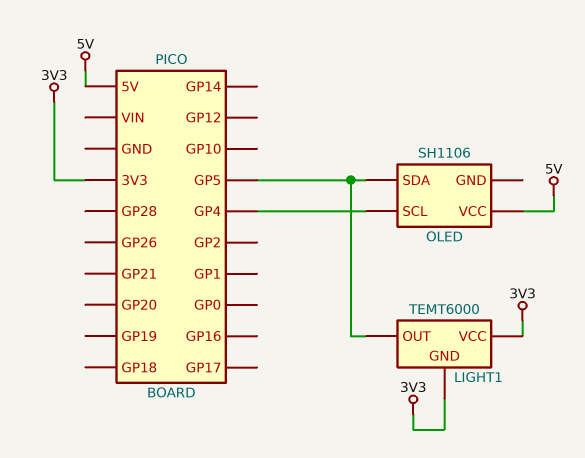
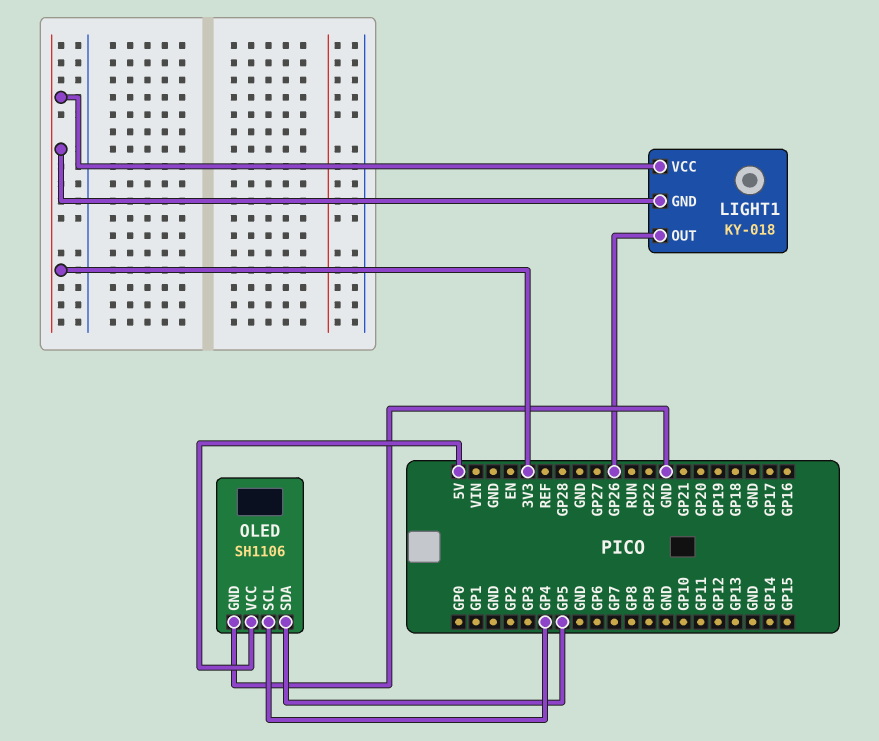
LIGHT1: TEMT6000 -> KY-018
LIGHT1 pin OUT: GP5 -> GP26
OLED pin GND: none -> GND

